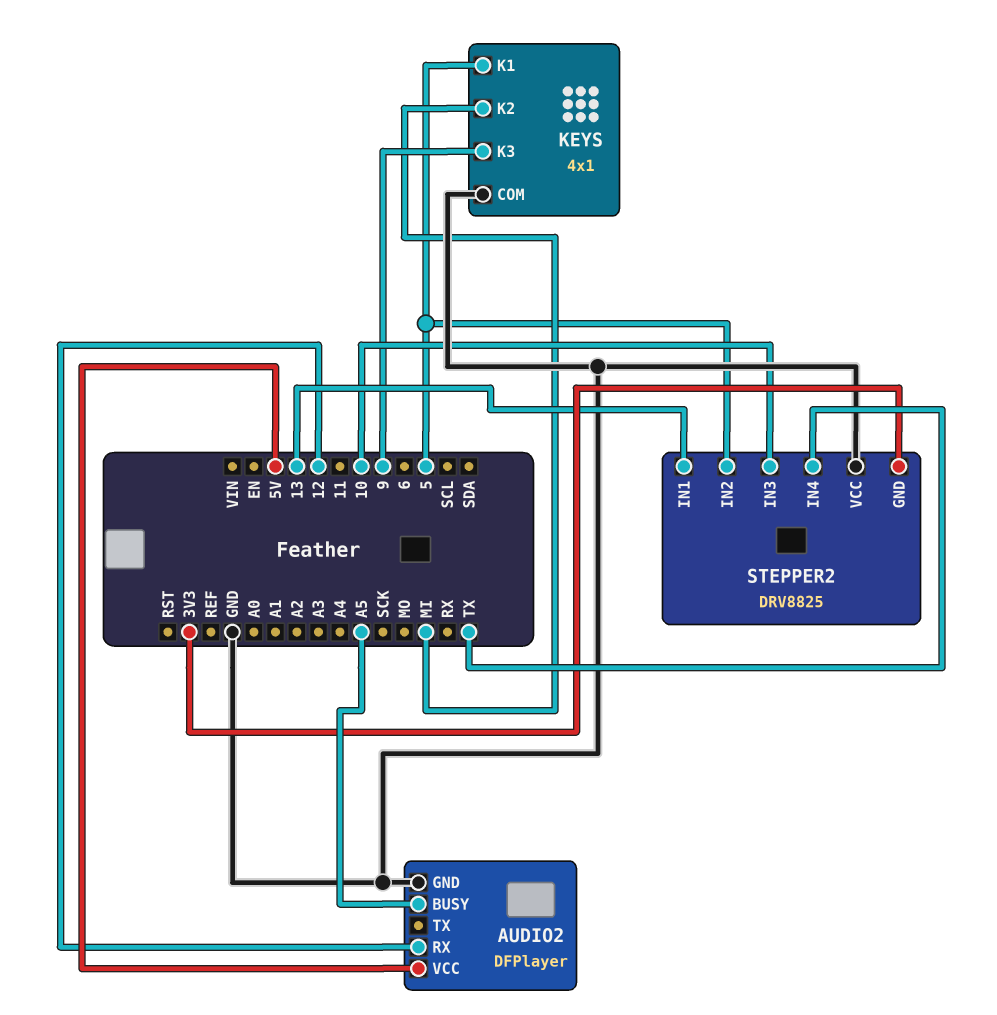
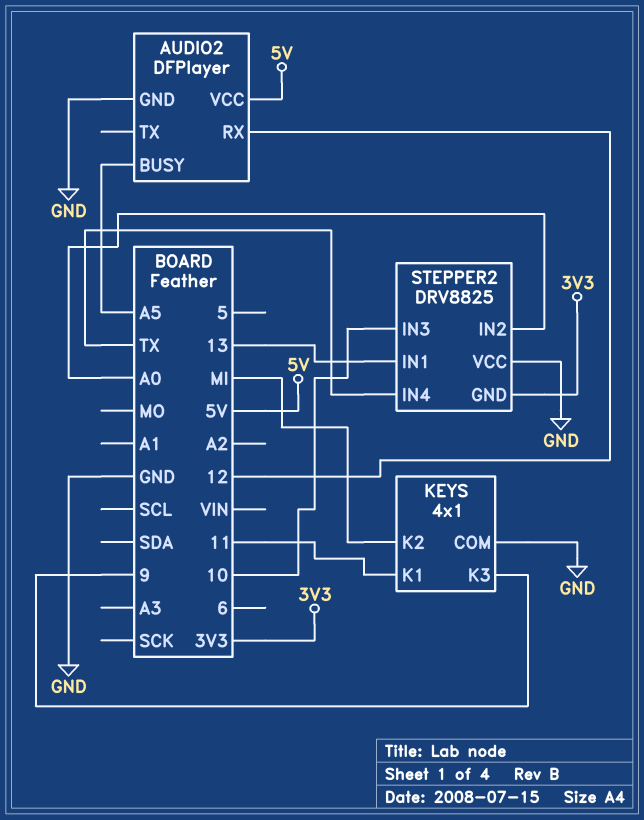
KEYS pin K1: 5 -> 11
STEPPER2 pin IN2: 5 -> A0

